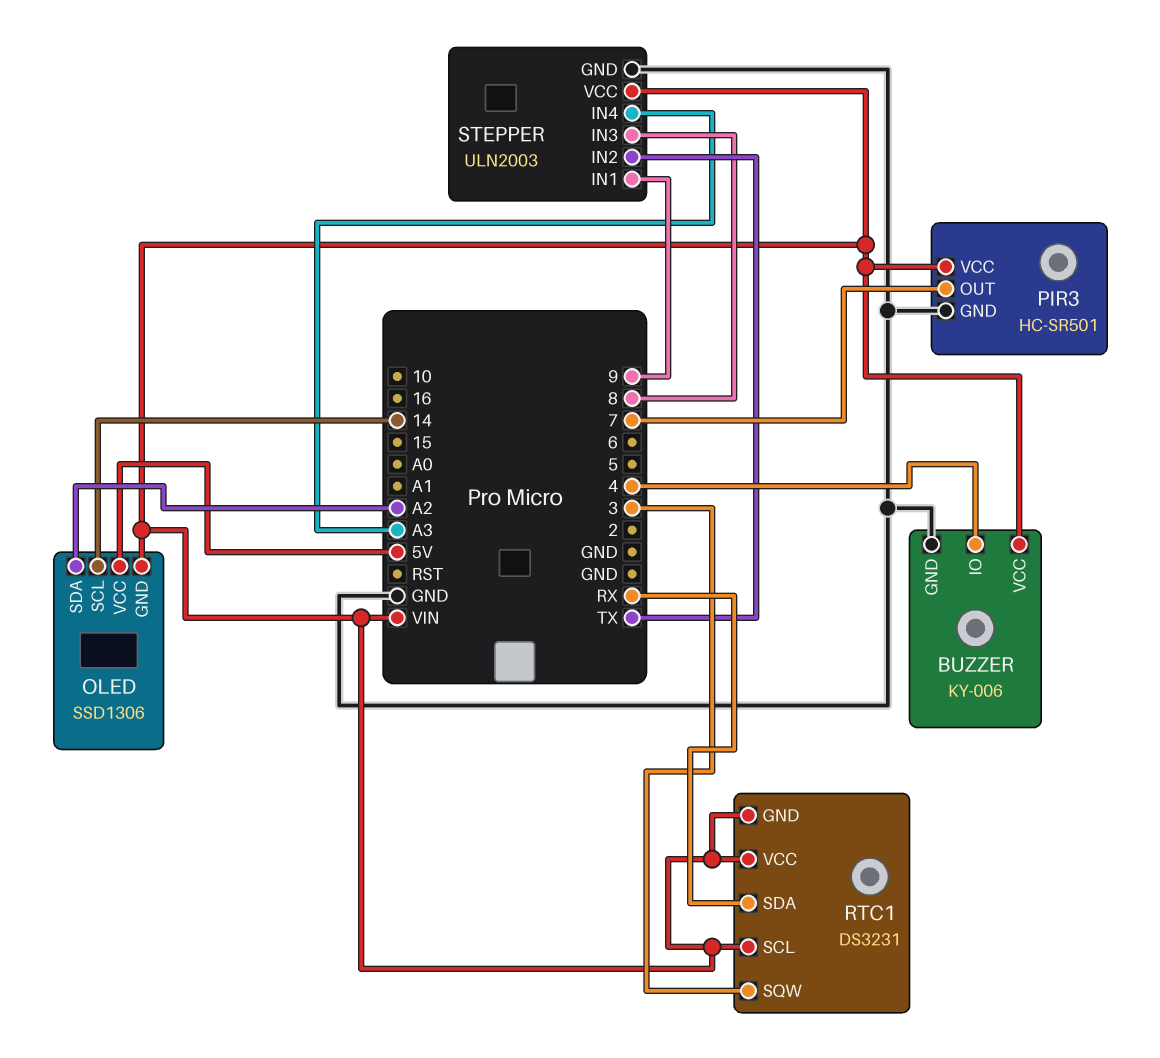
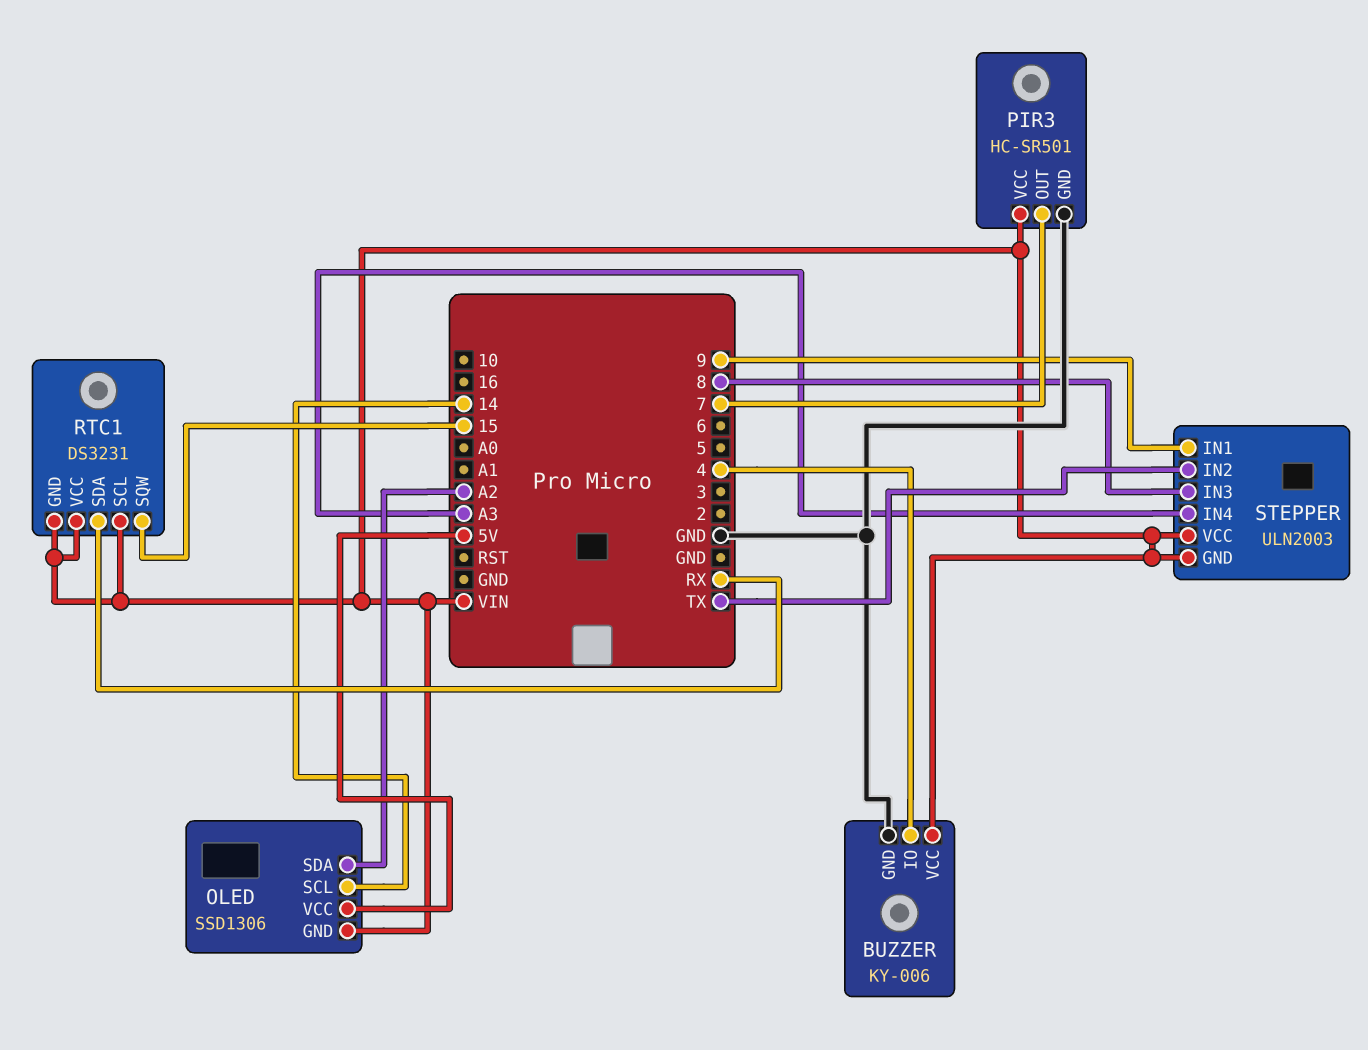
RTC1 pin SQW: 3 -> 15
STEPPER pin GND: GND -> VIN

